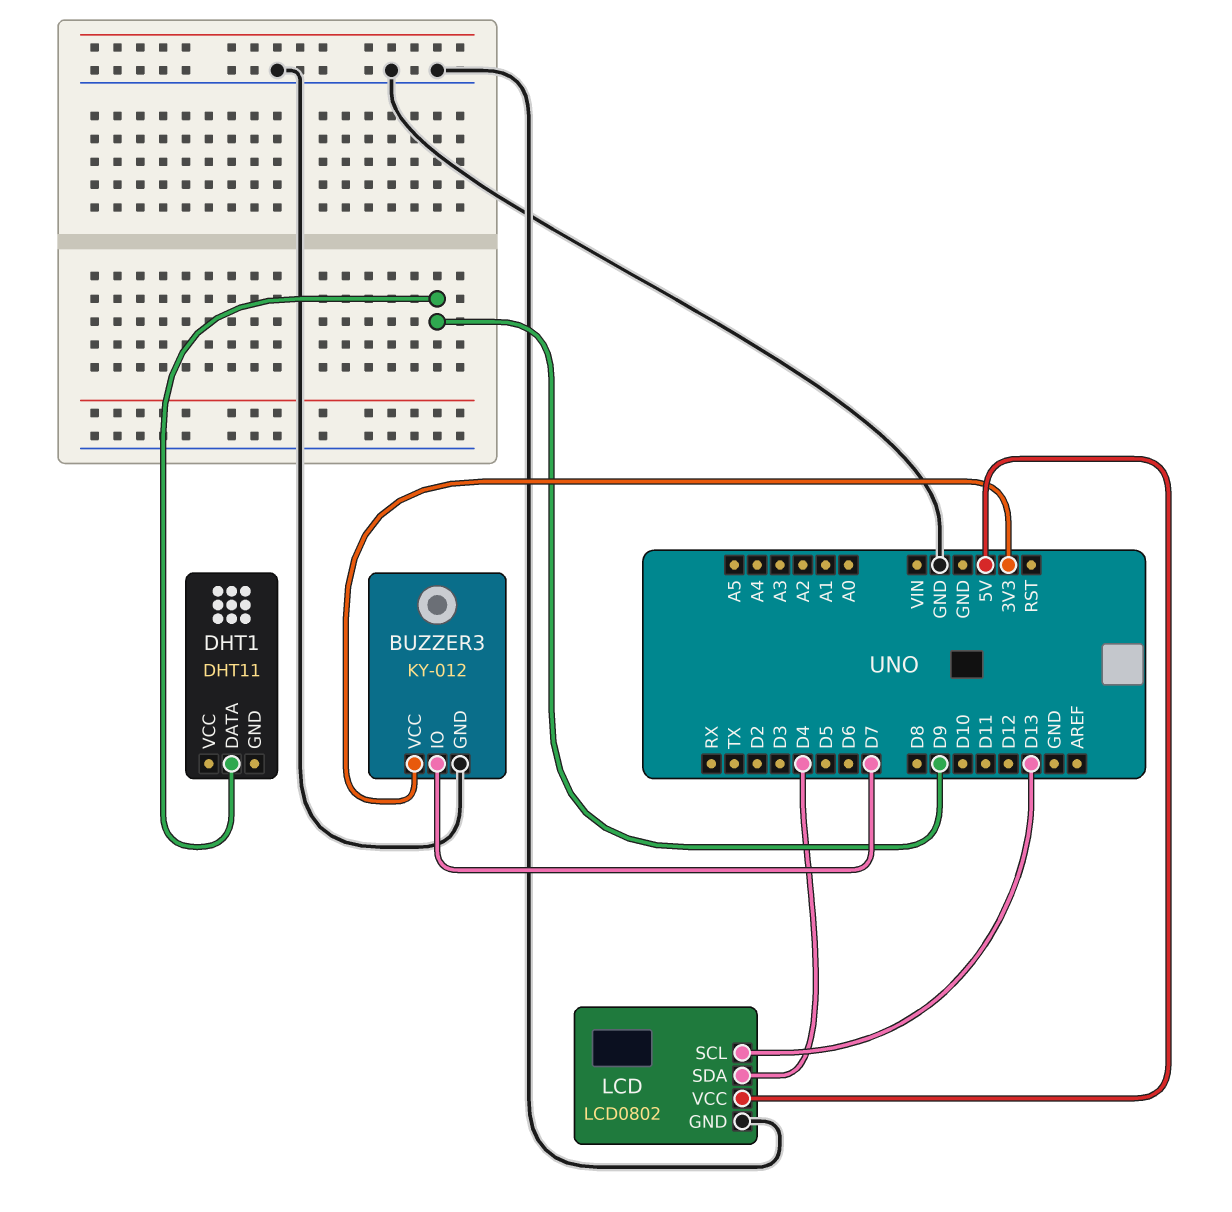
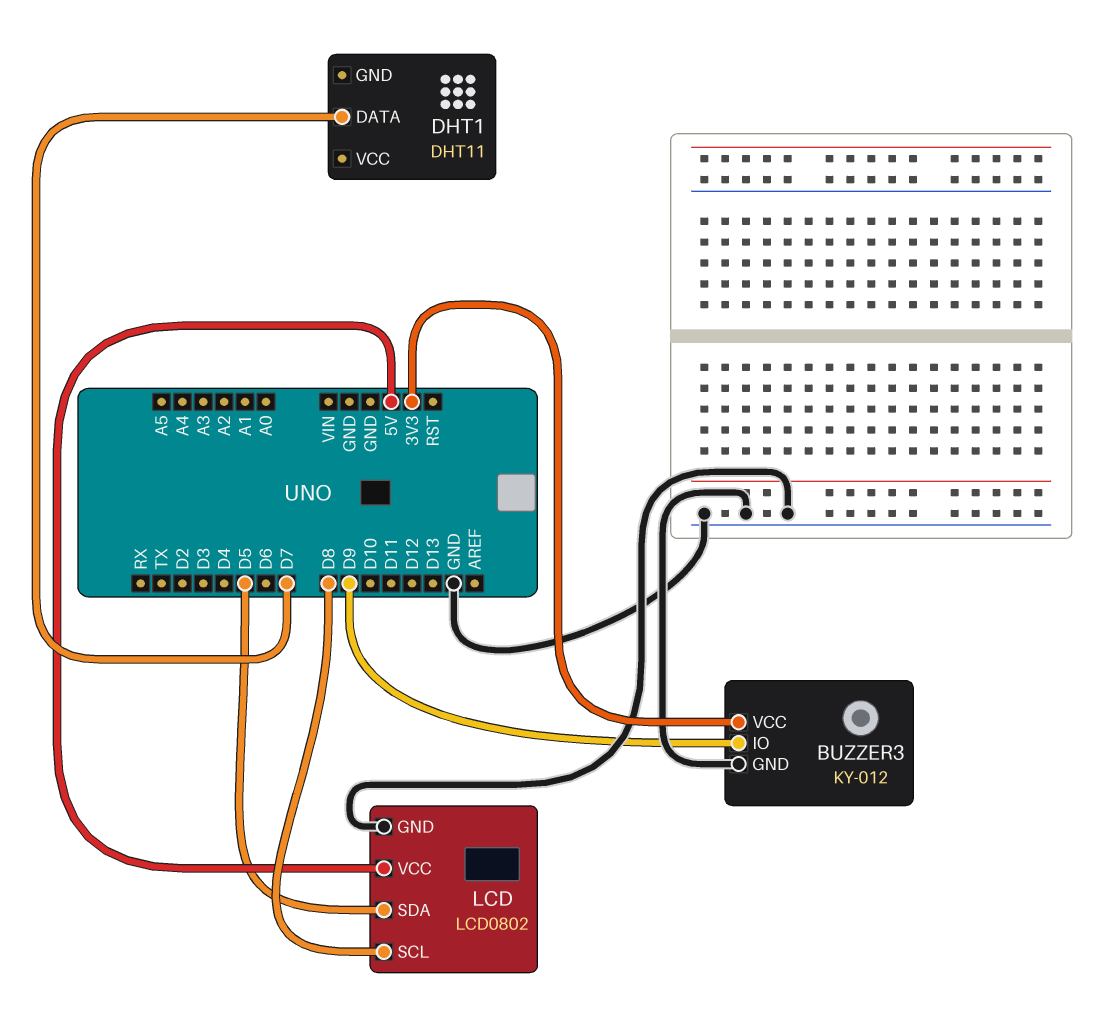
BUZZER3 pin IO: D7 -> D9
DHT1 pin DATA: D9 -> D7
LCD pin SCL: D13 -> D8
LCD pin SDA: D4 -> D5

